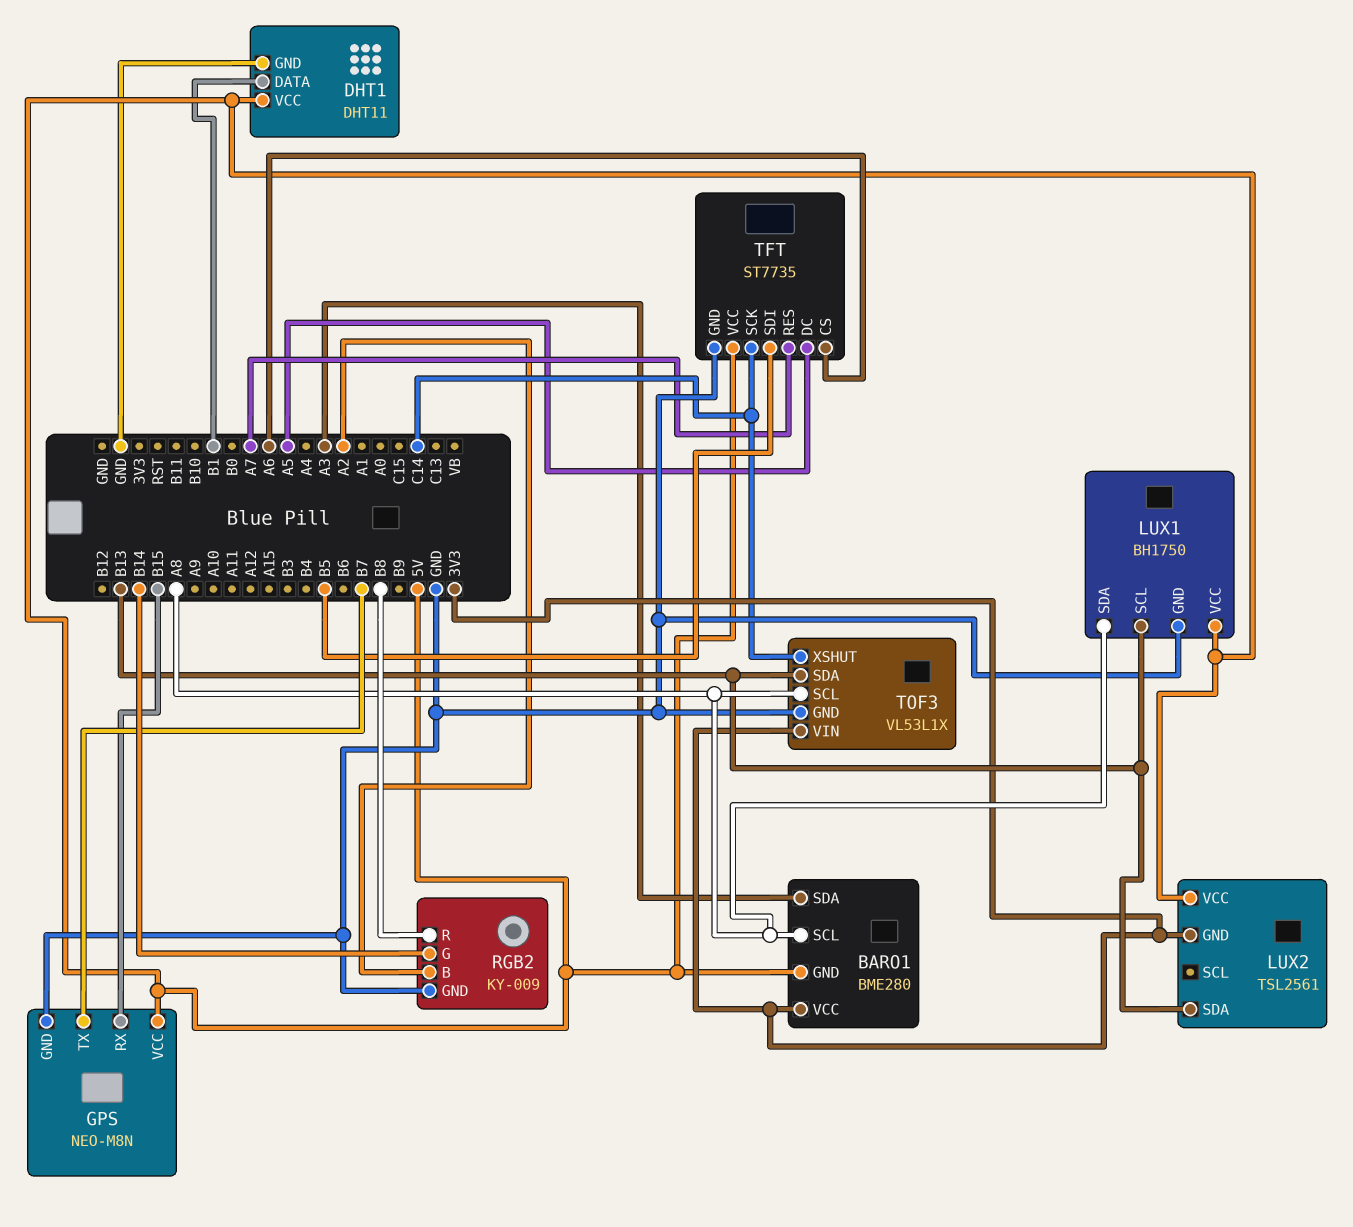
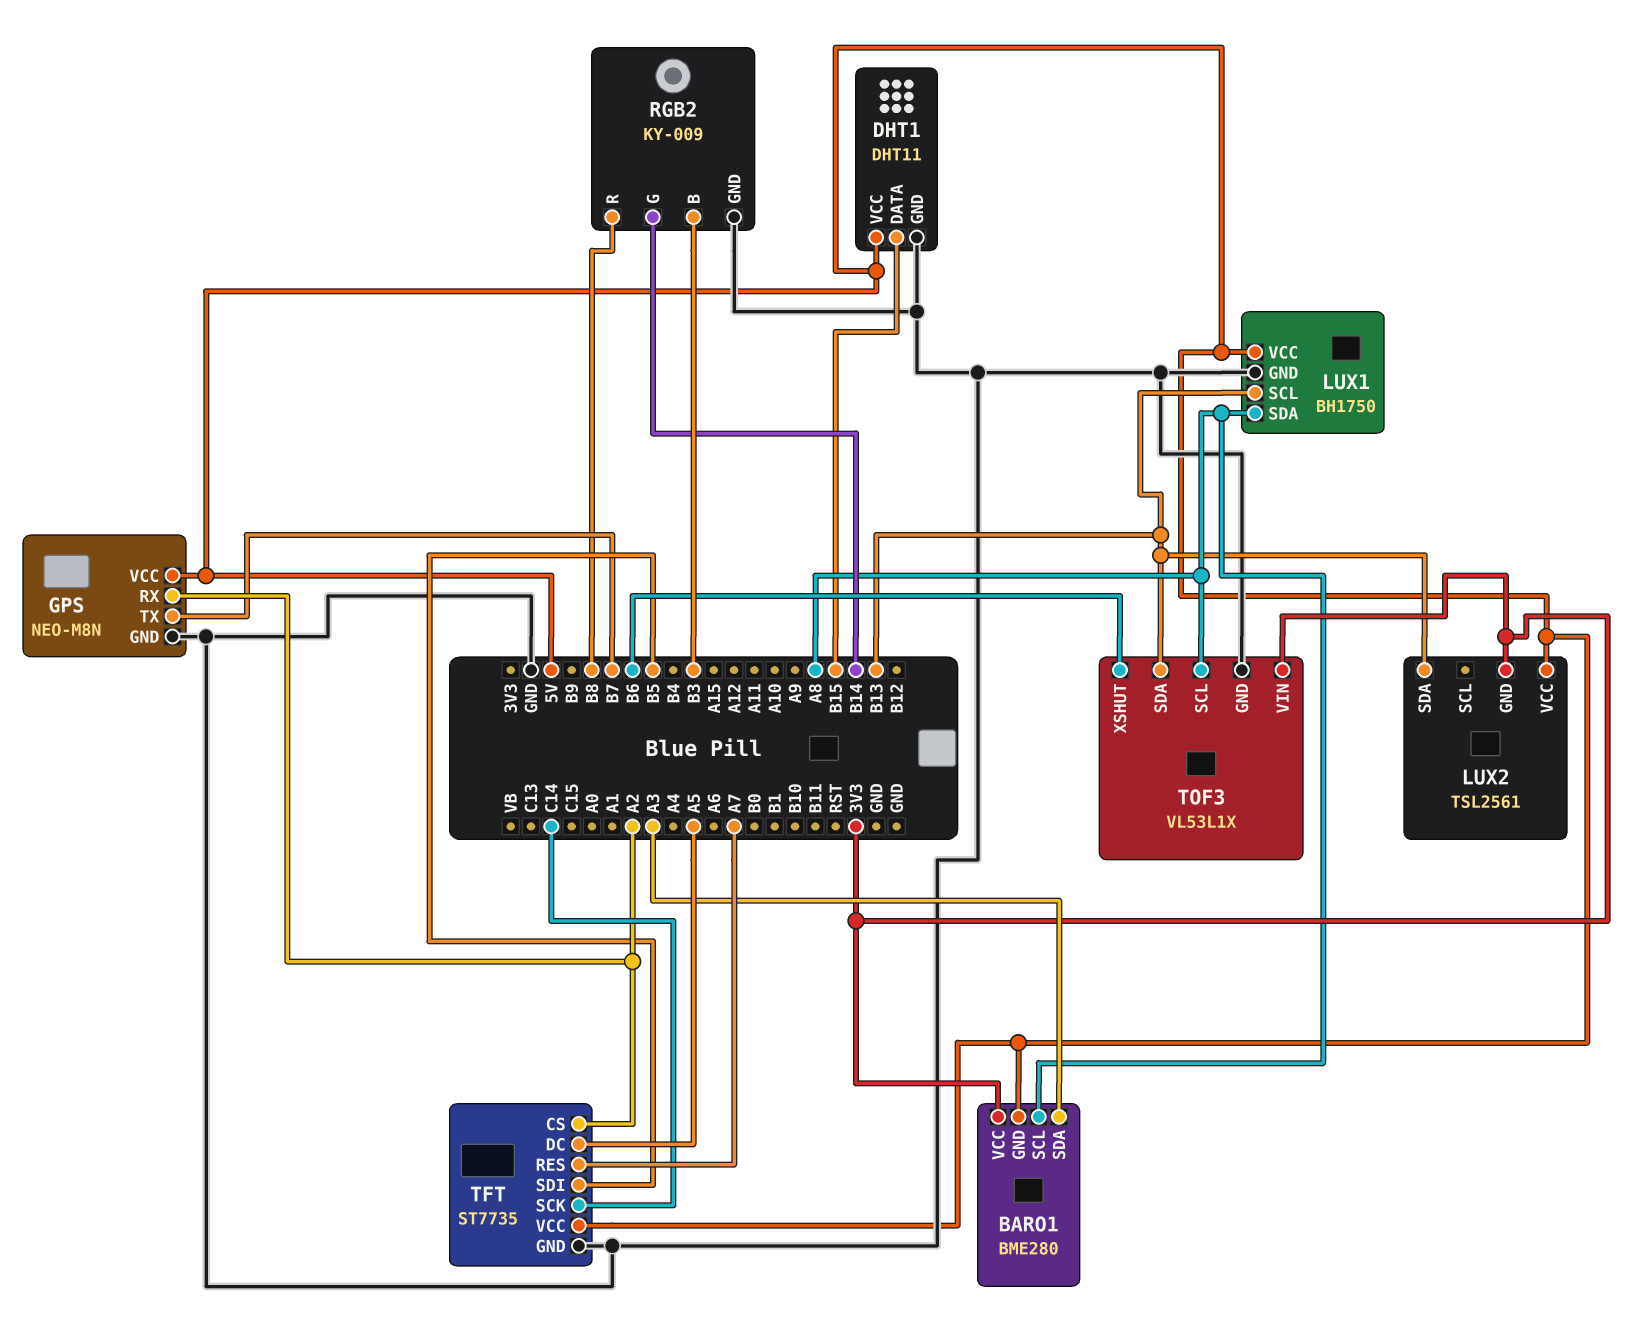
DHT1 pin DATA: B1 -> B15
GPS pin RX: B15 -> A2
RGB2 pin B: A2 -> B3
TFT pin CS: A6 -> A2
TOF3 pin XSHUT: C14 -> B6

